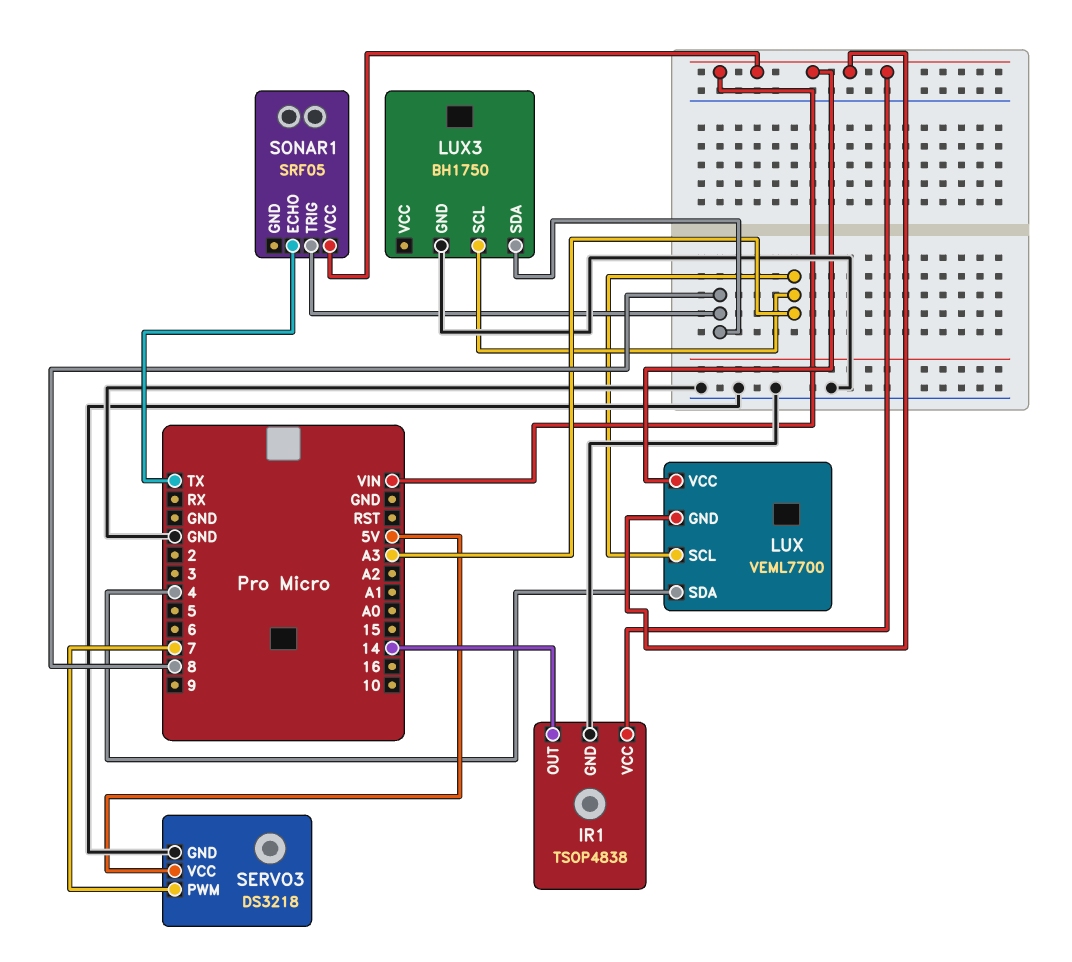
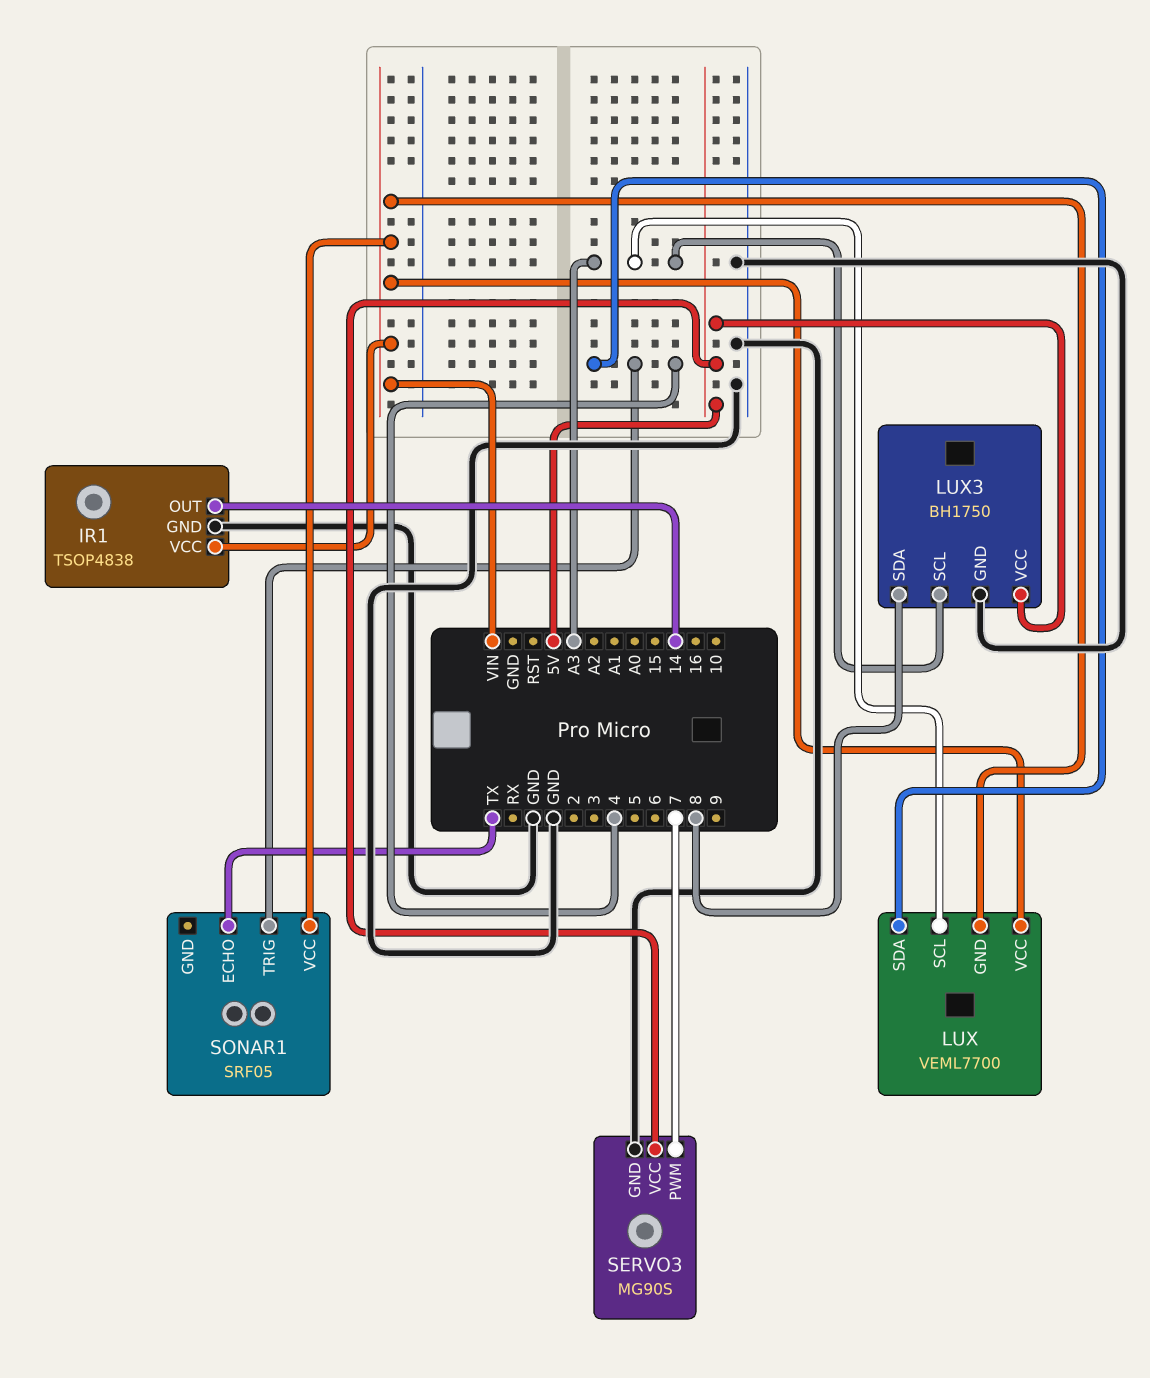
LUX3 pin VCC: none -> 5V
SERVO3: DS3218 -> MG90S
SONAR1 pin TRIG: 8 -> 4

